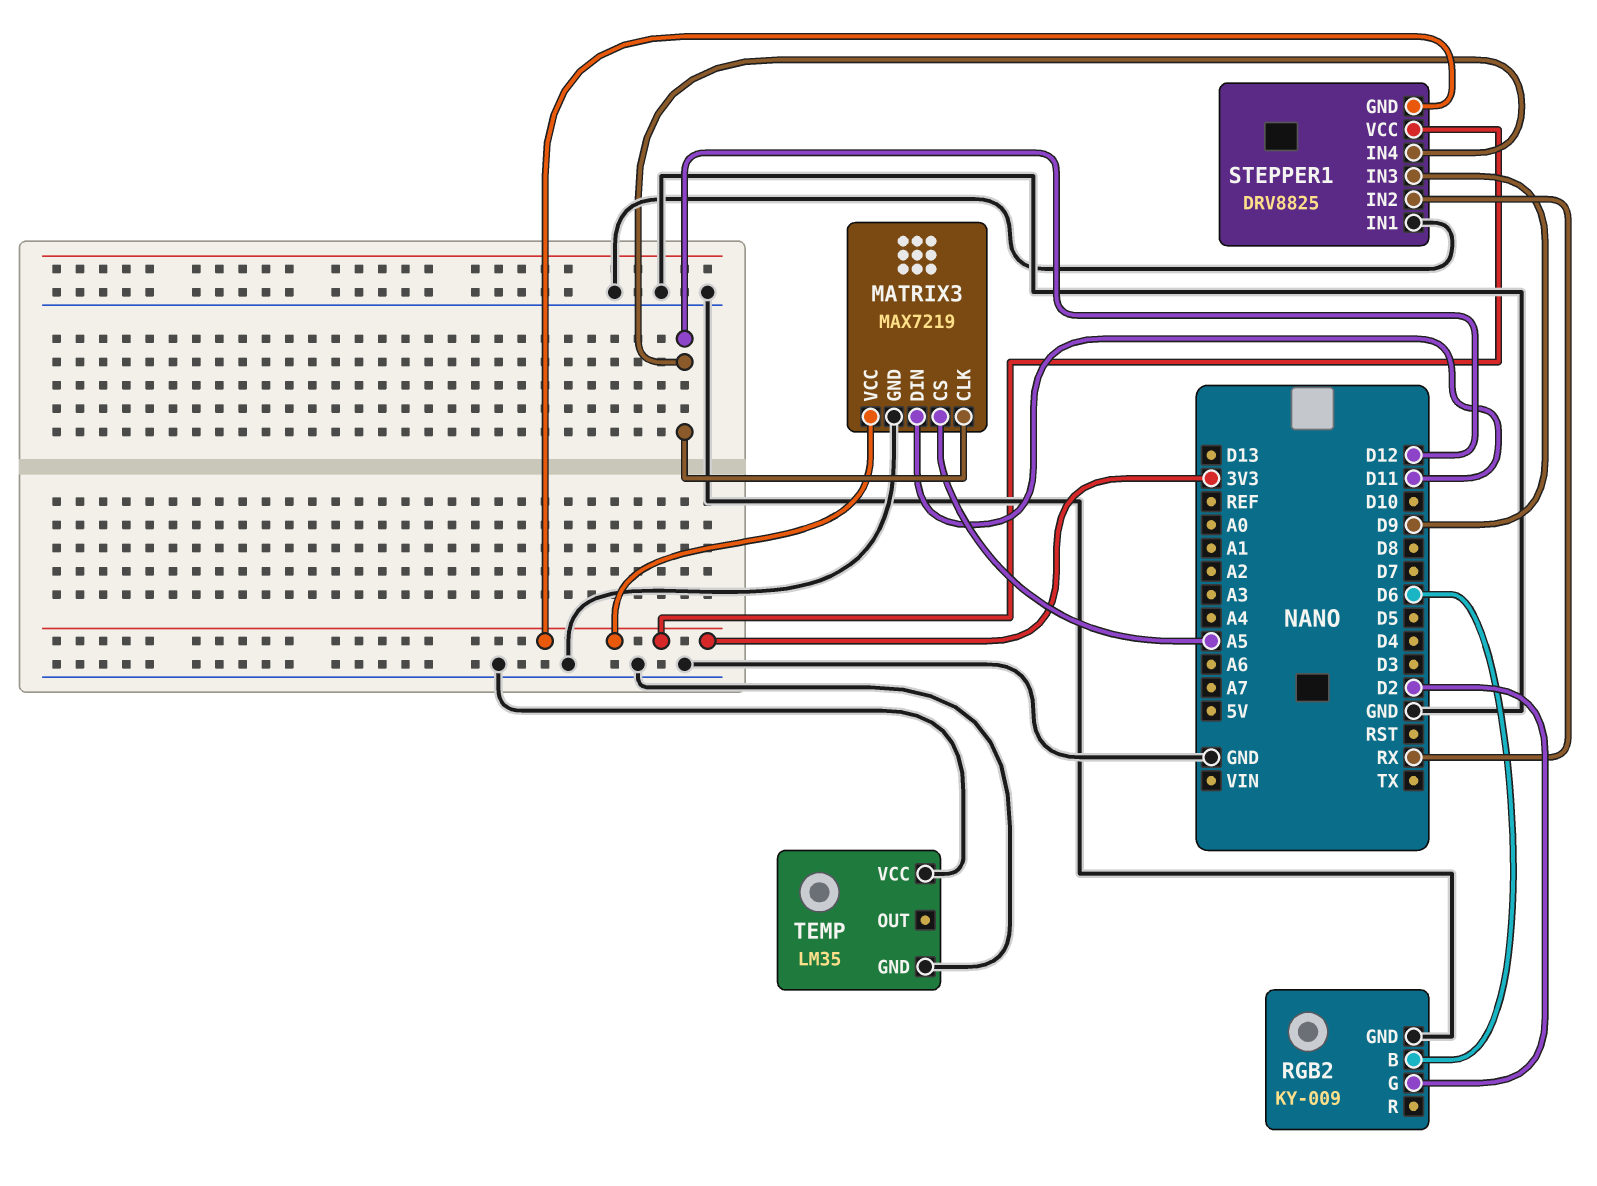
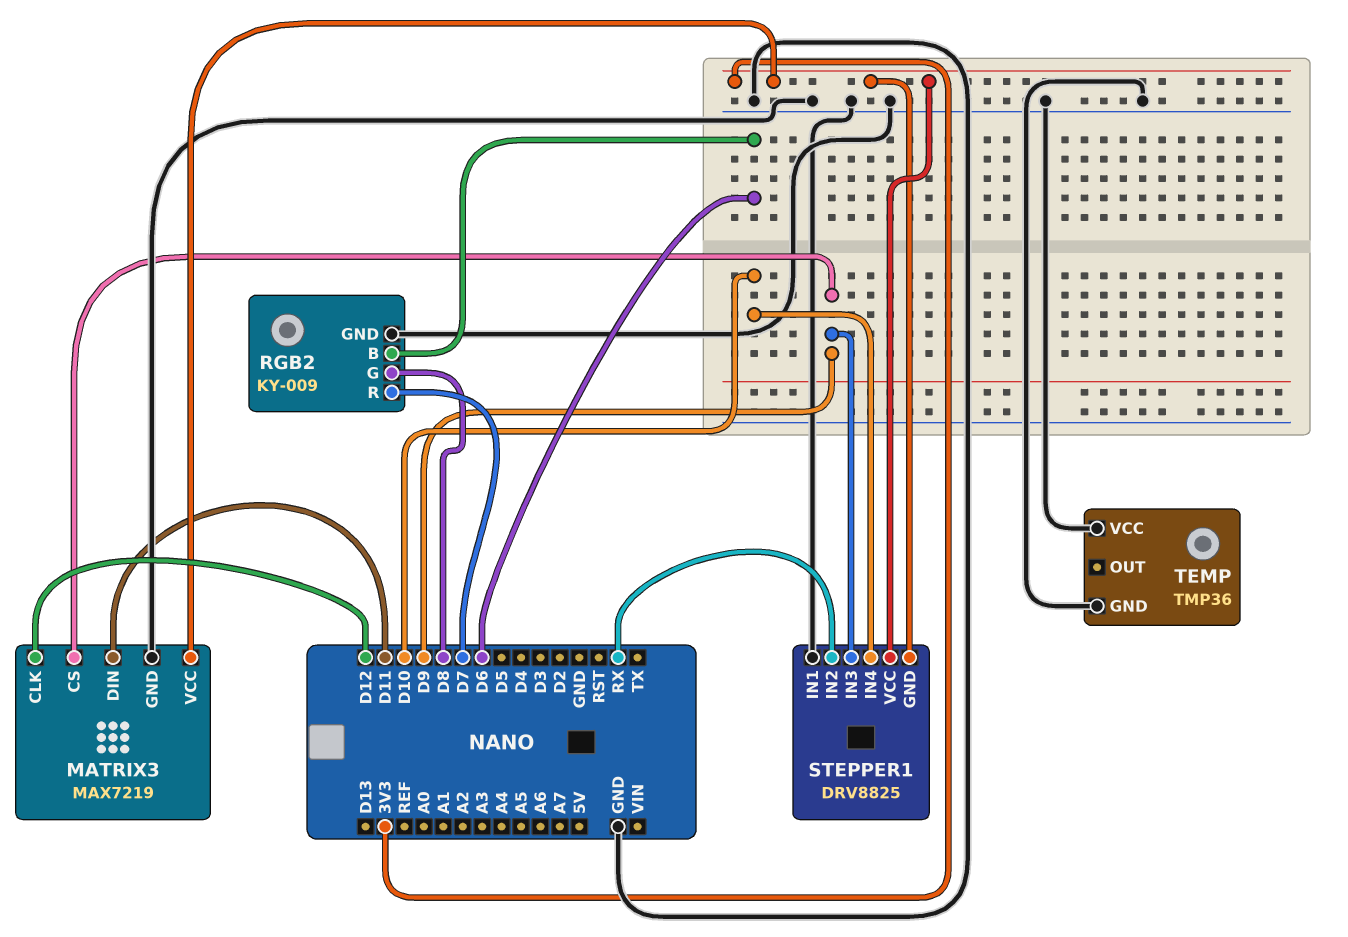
MATRIX3 pin CS: A5 -> D9
RGB2 pin G: D2 -> D8
RGB2 pin R: none -> D7
STEPPER1 pin IN4: D12 -> D10
TEMP: LM35 -> TMP36

